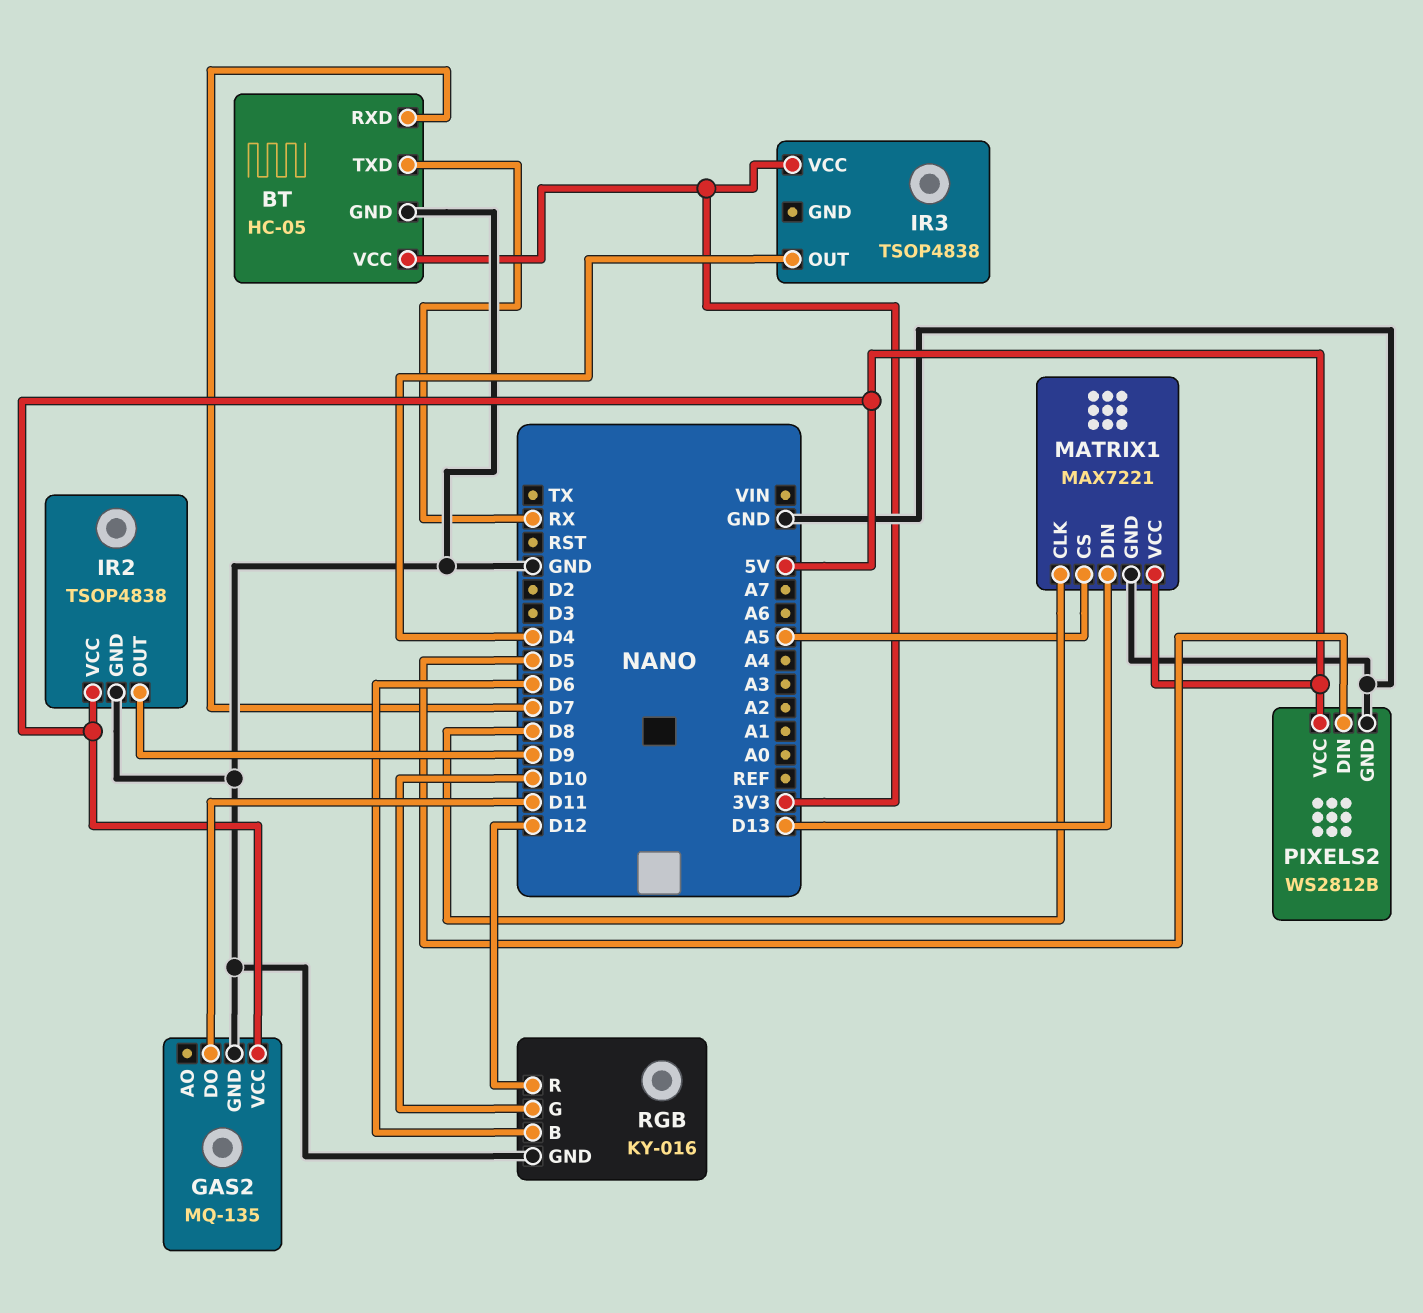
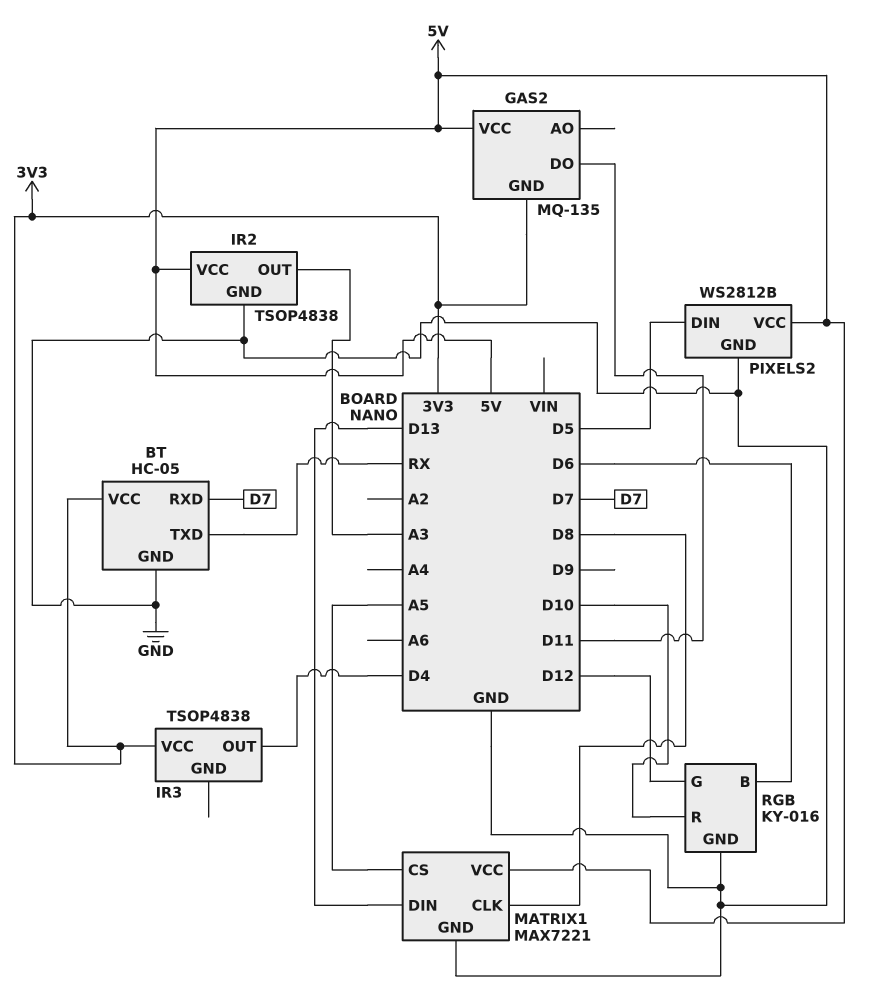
GAS2 pin GND: GND -> 3V3
IR2 pin OUT: D9 -> A3
RGB pin G: D10 -> D12
RGB pin R: D12 -> D10

